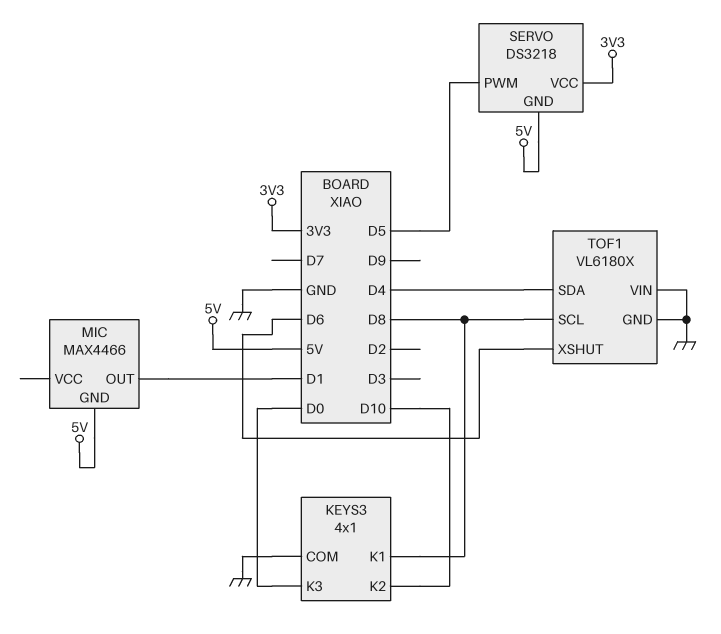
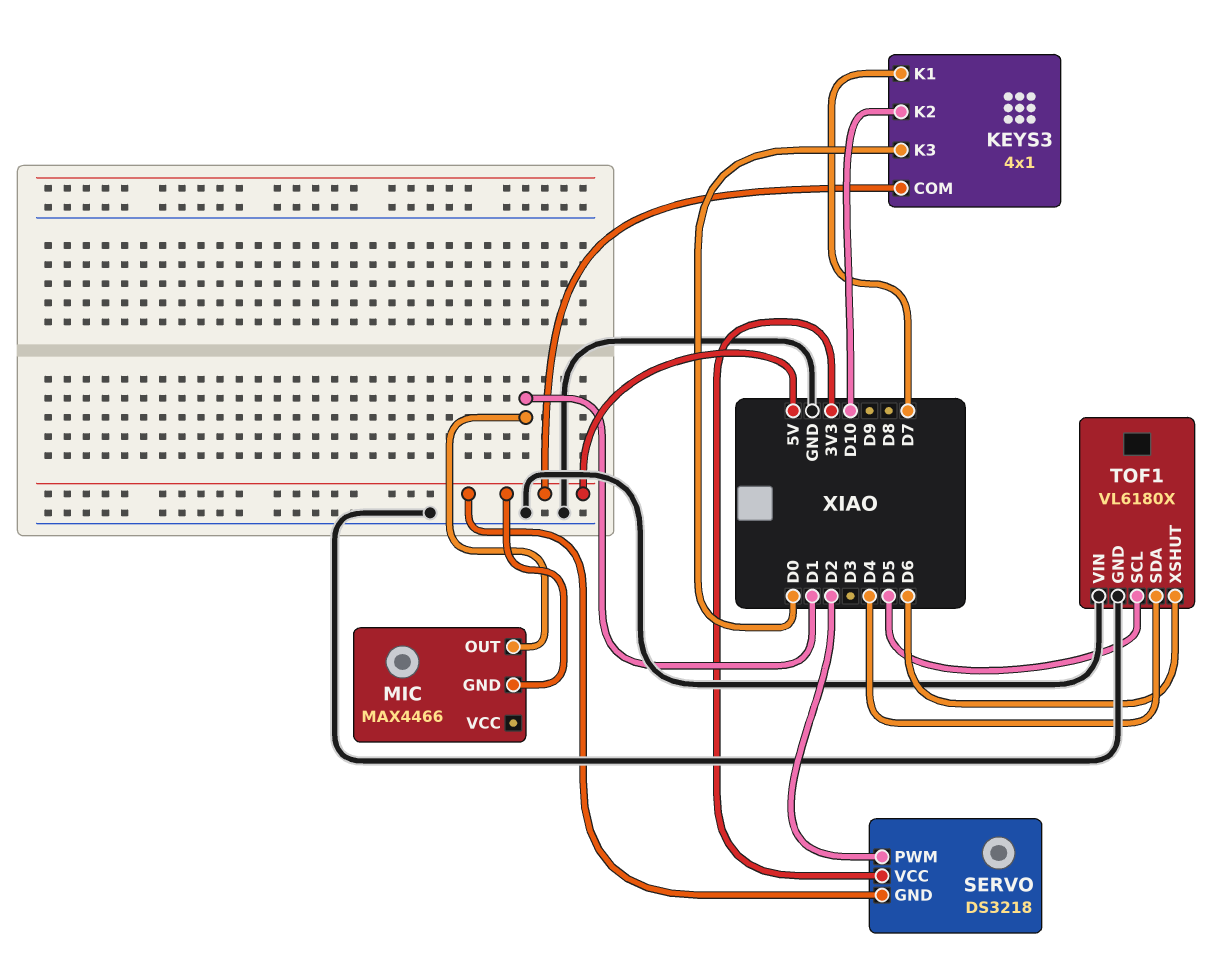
KEYS3 pin COM: GND -> 5V
KEYS3 pin K1: D8 -> D7
SERVO pin PWM: D5 -> D2
TOF1 pin SCL: D8 -> D5

